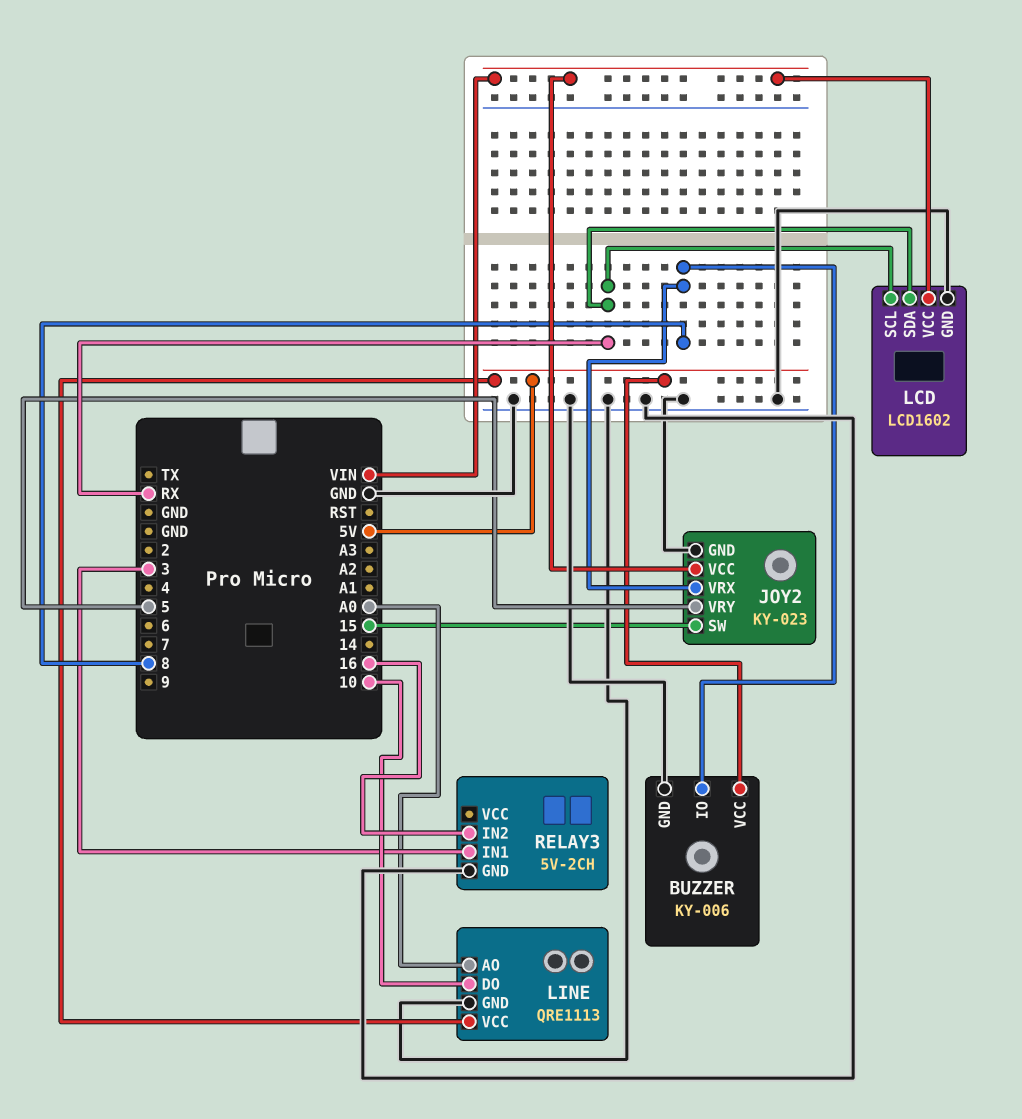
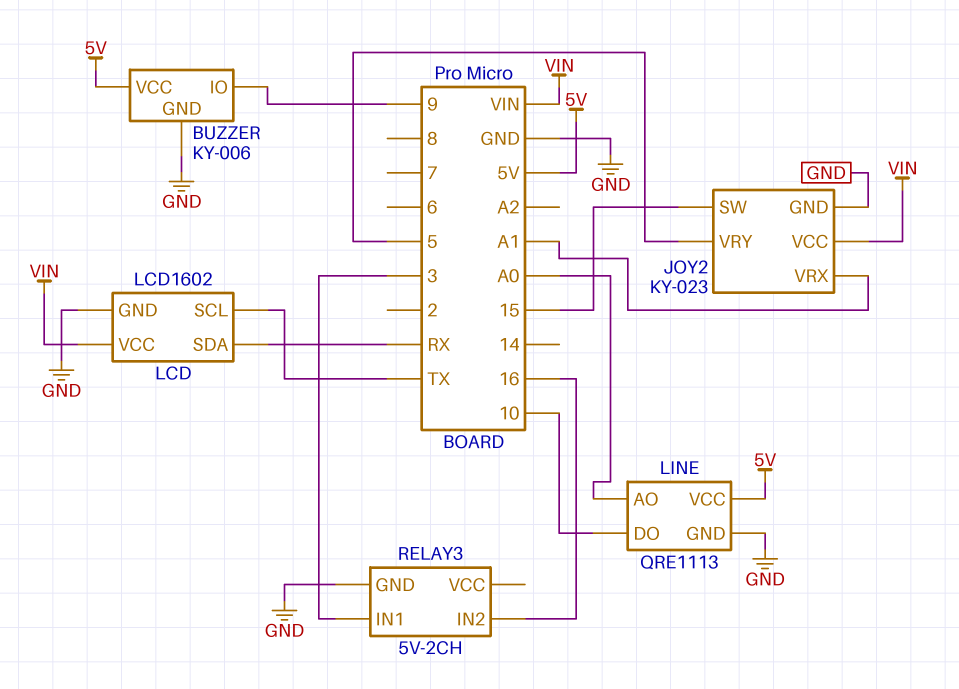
BUZZER pin IO: 8 -> 9
JOY2 pin VRX: 8 -> A1
LCD pin SCL: RX -> TX

